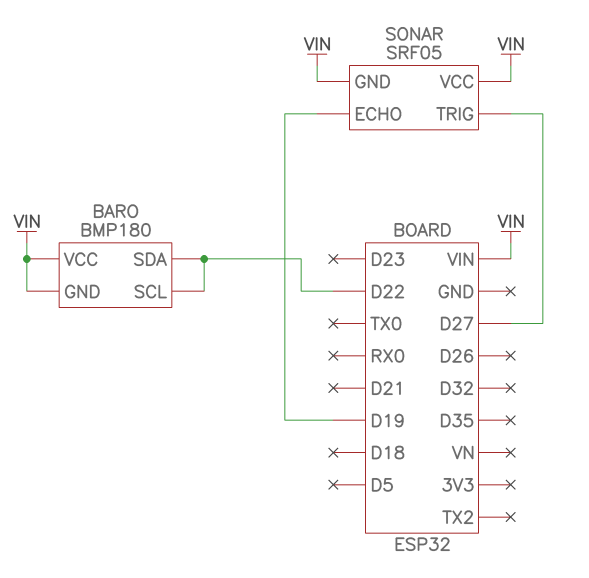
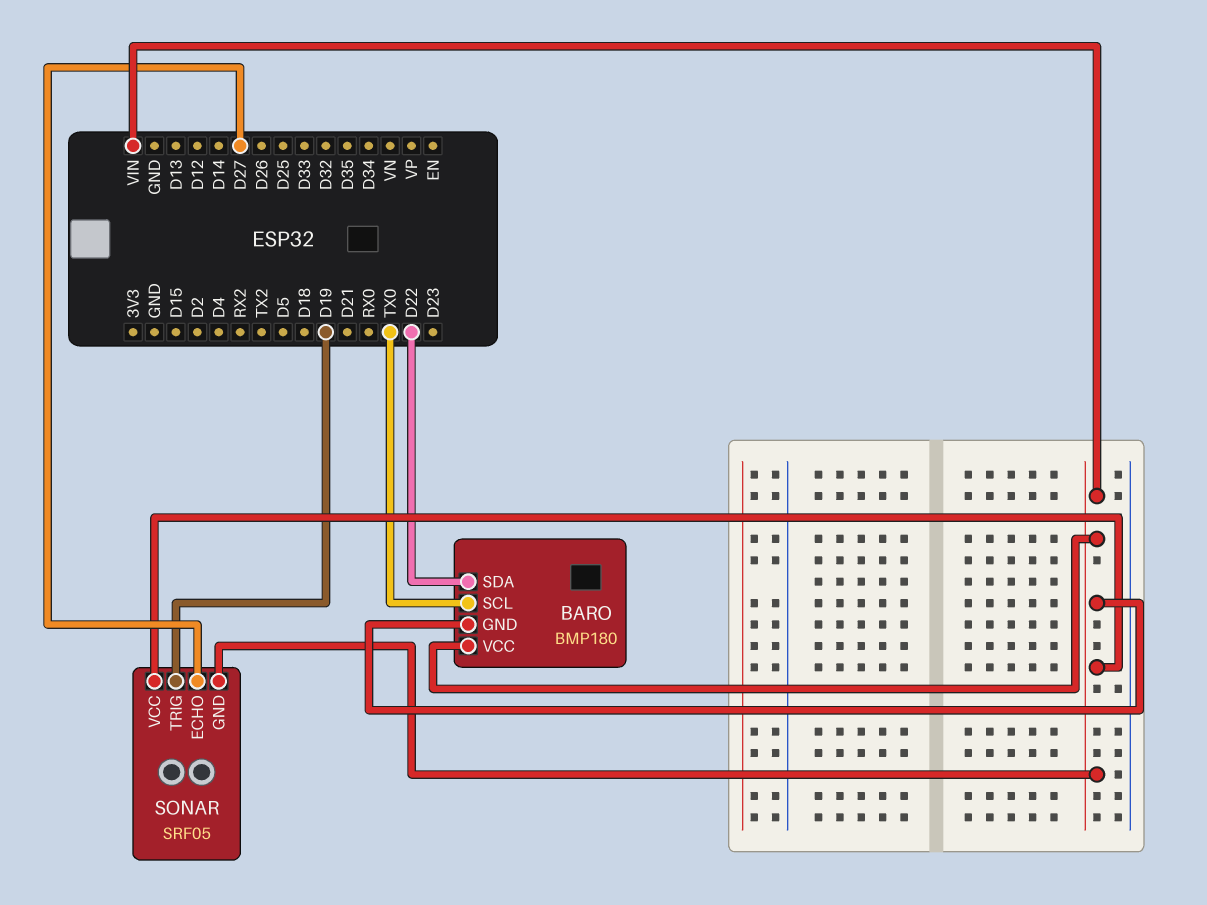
BARO pin SCL: D22 -> TX0
SONAR pin ECHO: D19 -> D27
SONAR pin TRIG: D27 -> D19

